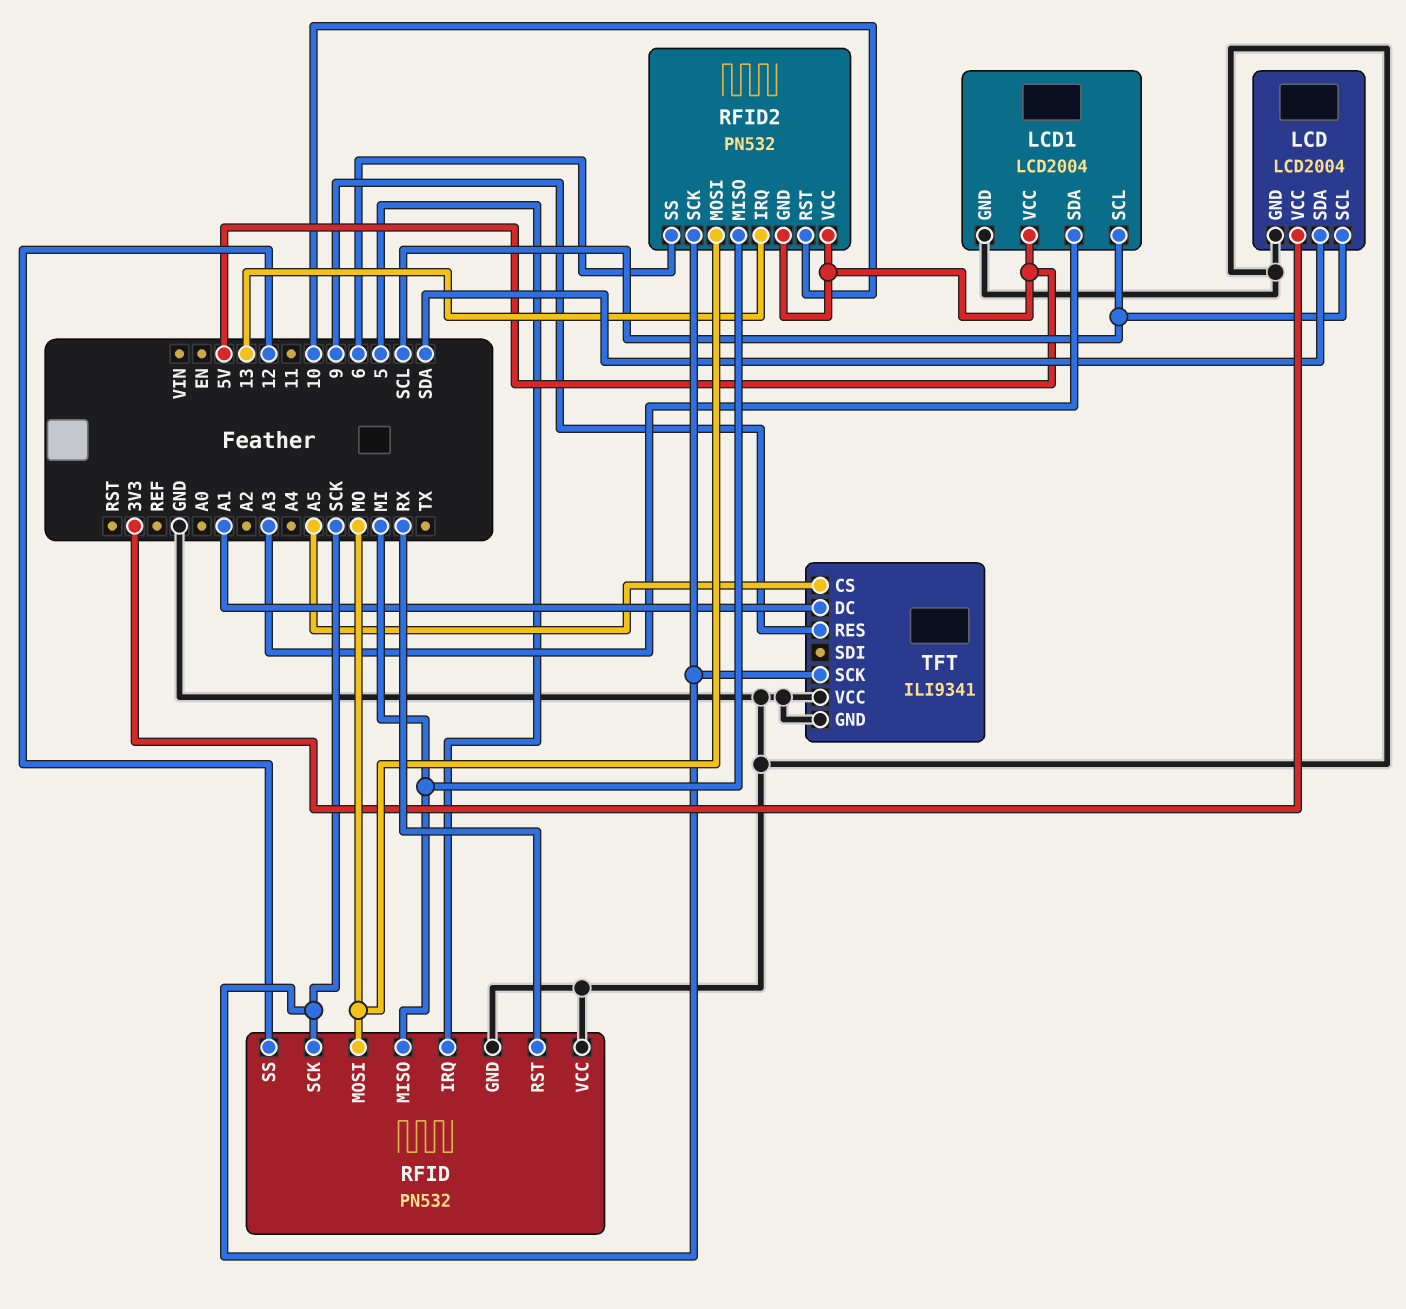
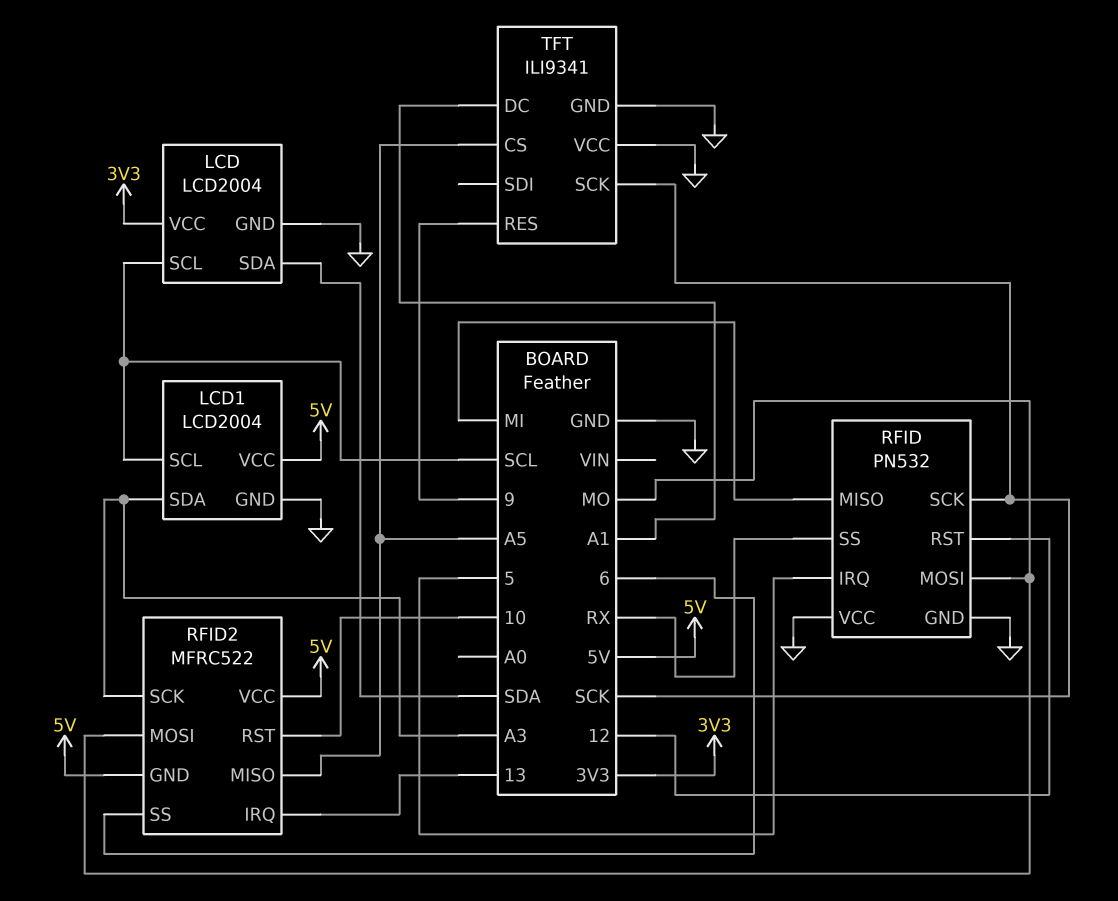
RFID pin RST: RX -> 12
RFID pin SS: 12 -> RX
RFID2: PN532 -> MFRC522
RFID2 pin MISO: MI -> A5
RFID2 pin SCK: SCK -> A3

